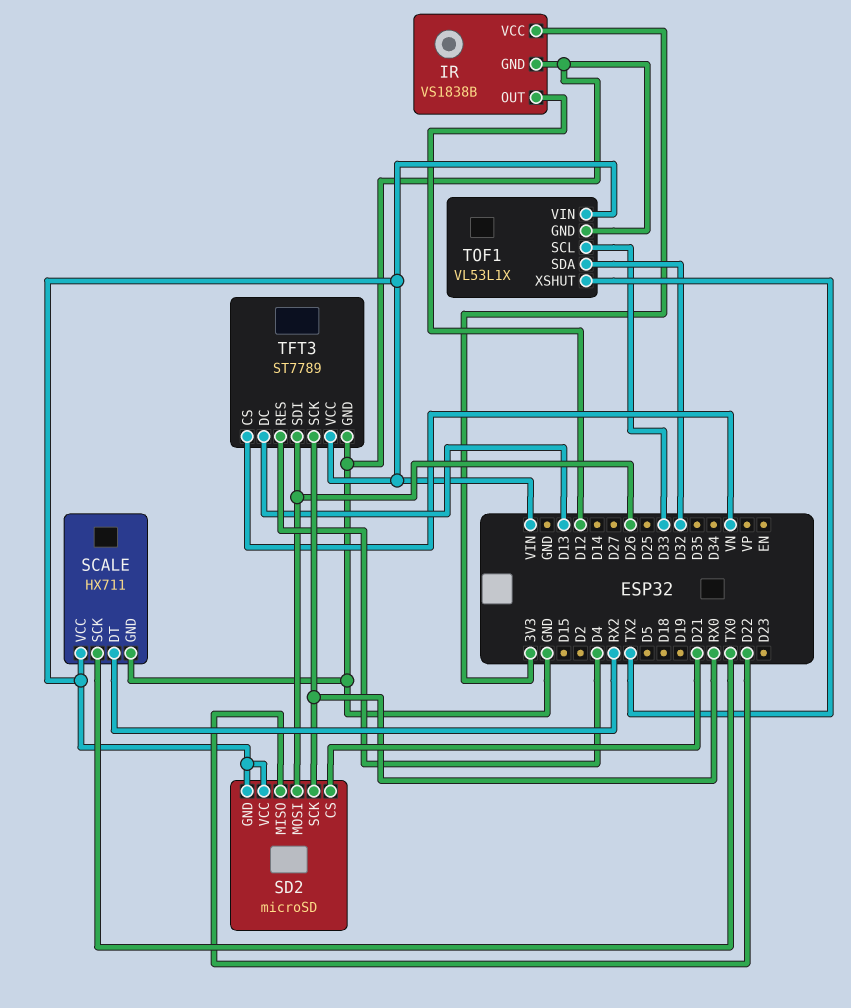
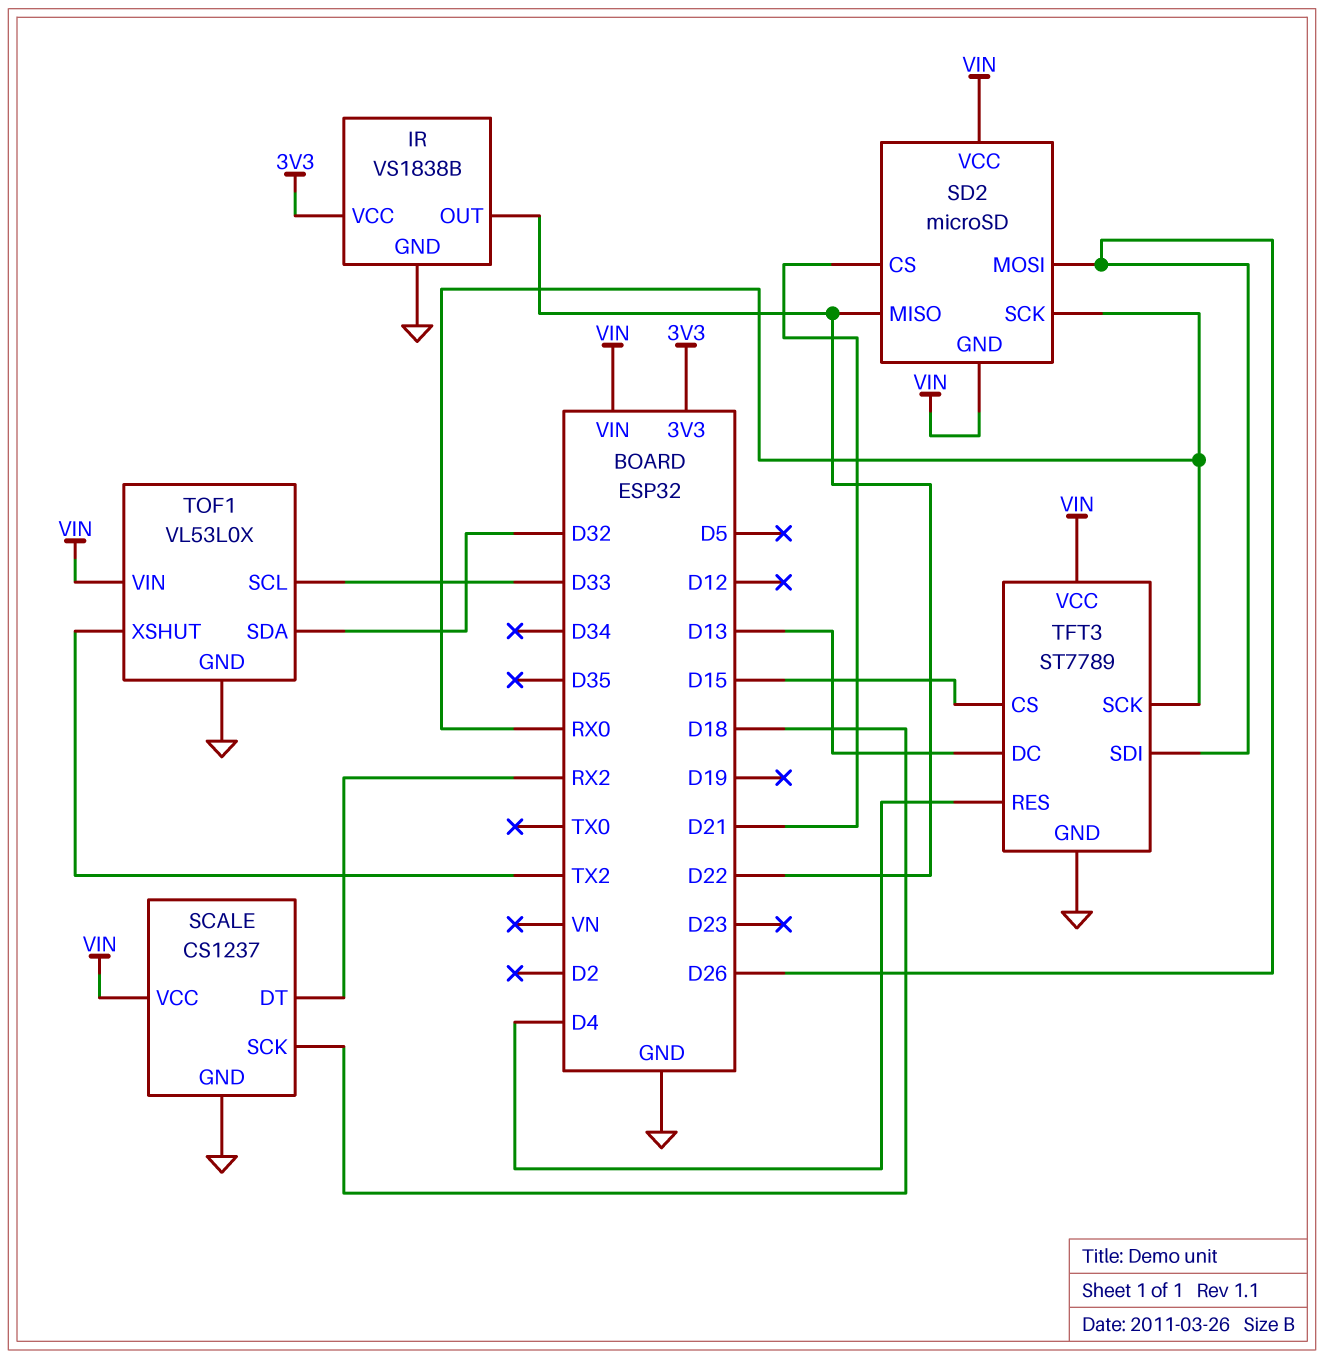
IR pin OUT: D12 -> D22
SCALE: HX711 -> CS1237
SCALE pin SCK: TX0 -> D18
TFT3 pin CS: VN -> D15
TOF1: VL53L1X -> VL53L0X

